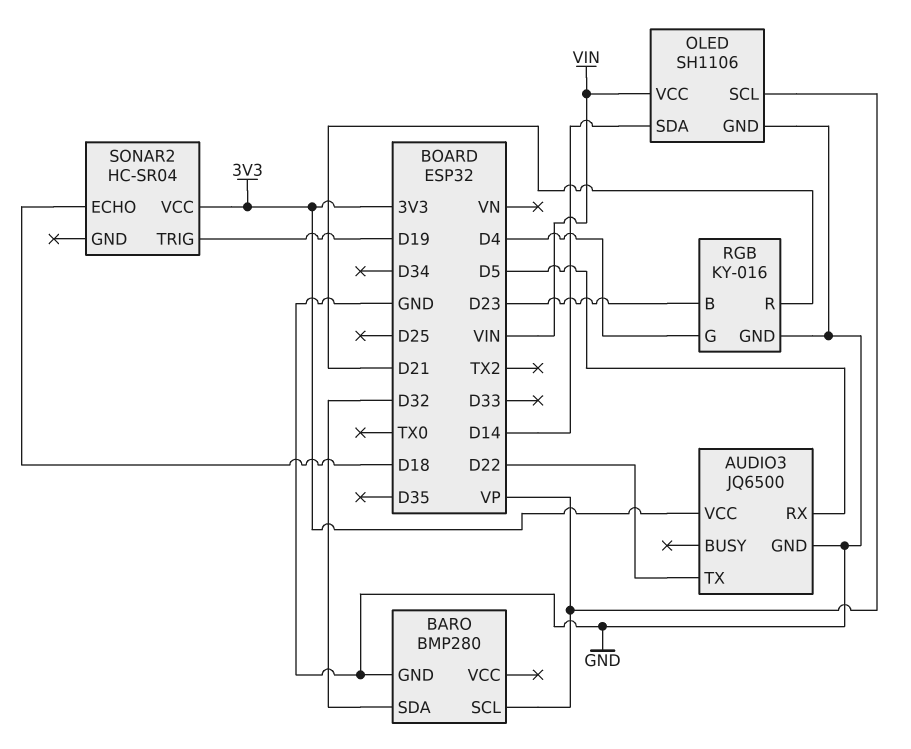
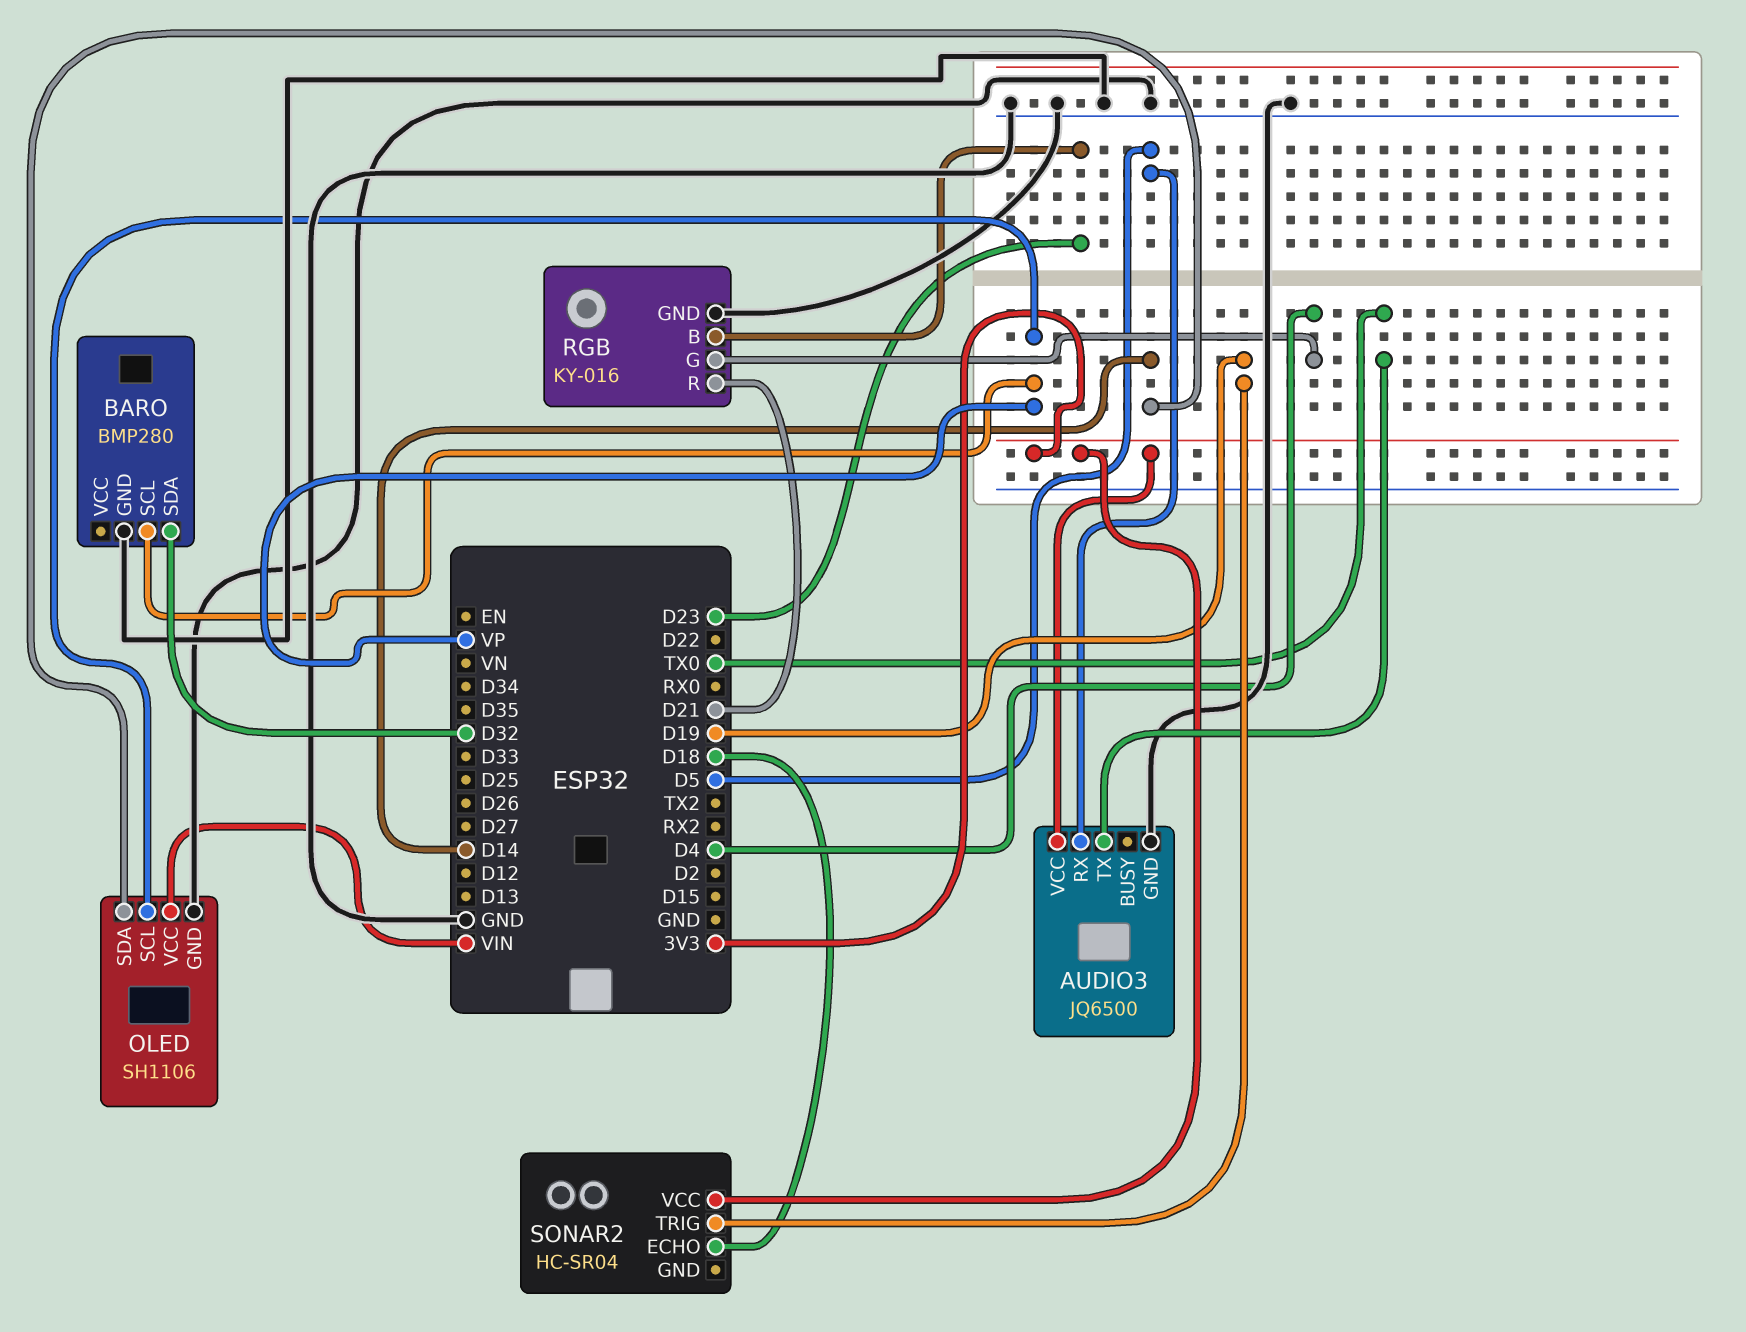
AUDIO3 pin TX: D22 -> TX0

